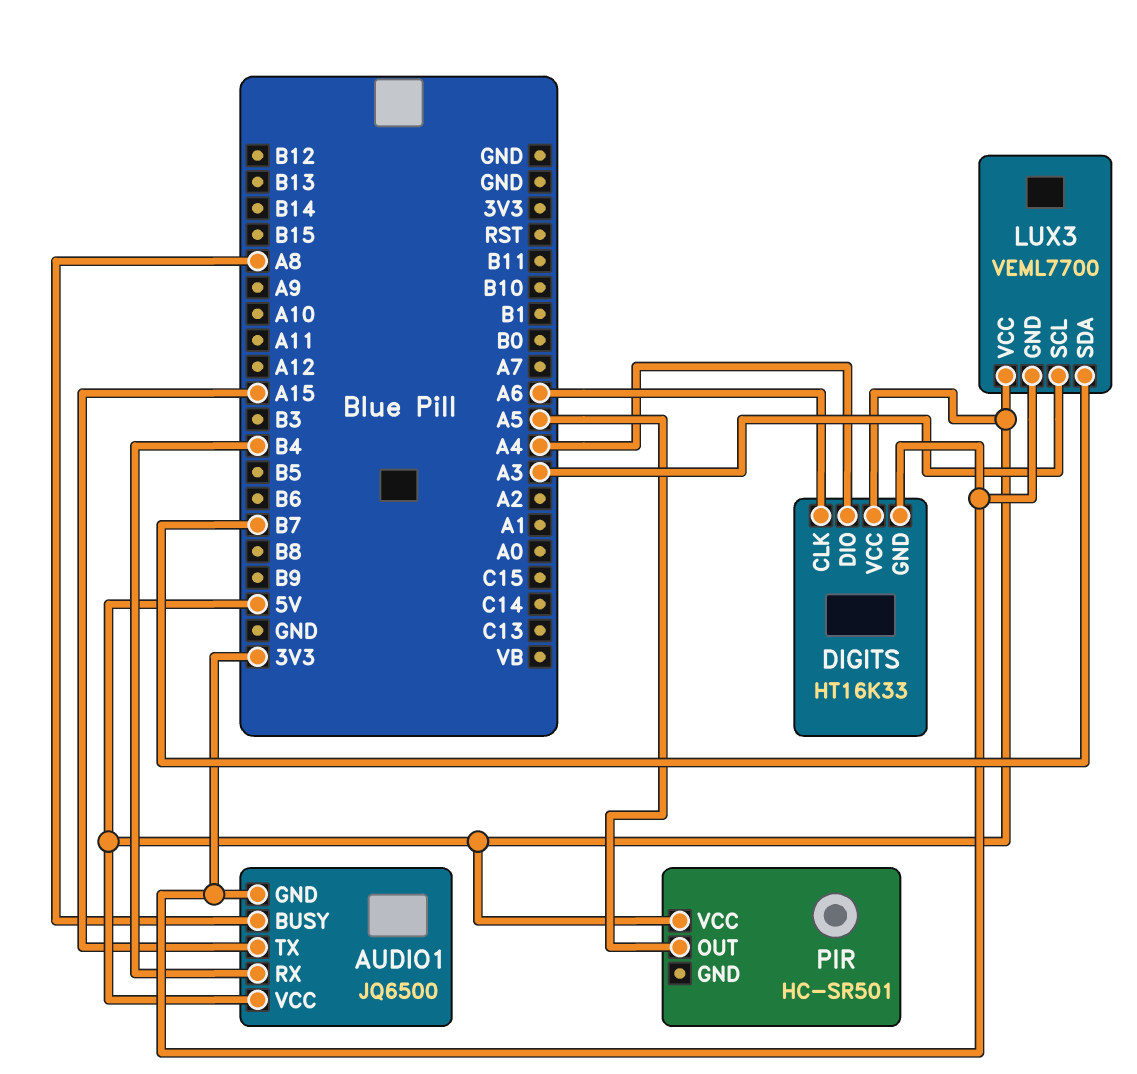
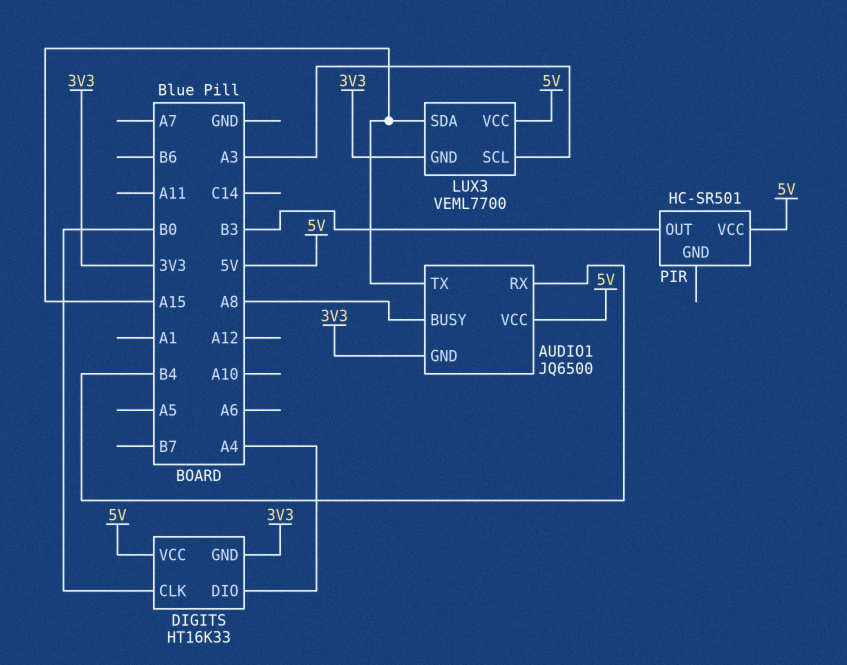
DIGITS pin CLK: A6 -> B0
LUX3 pin SDA: B7 -> A15
PIR pin OUT: A5 -> B3

